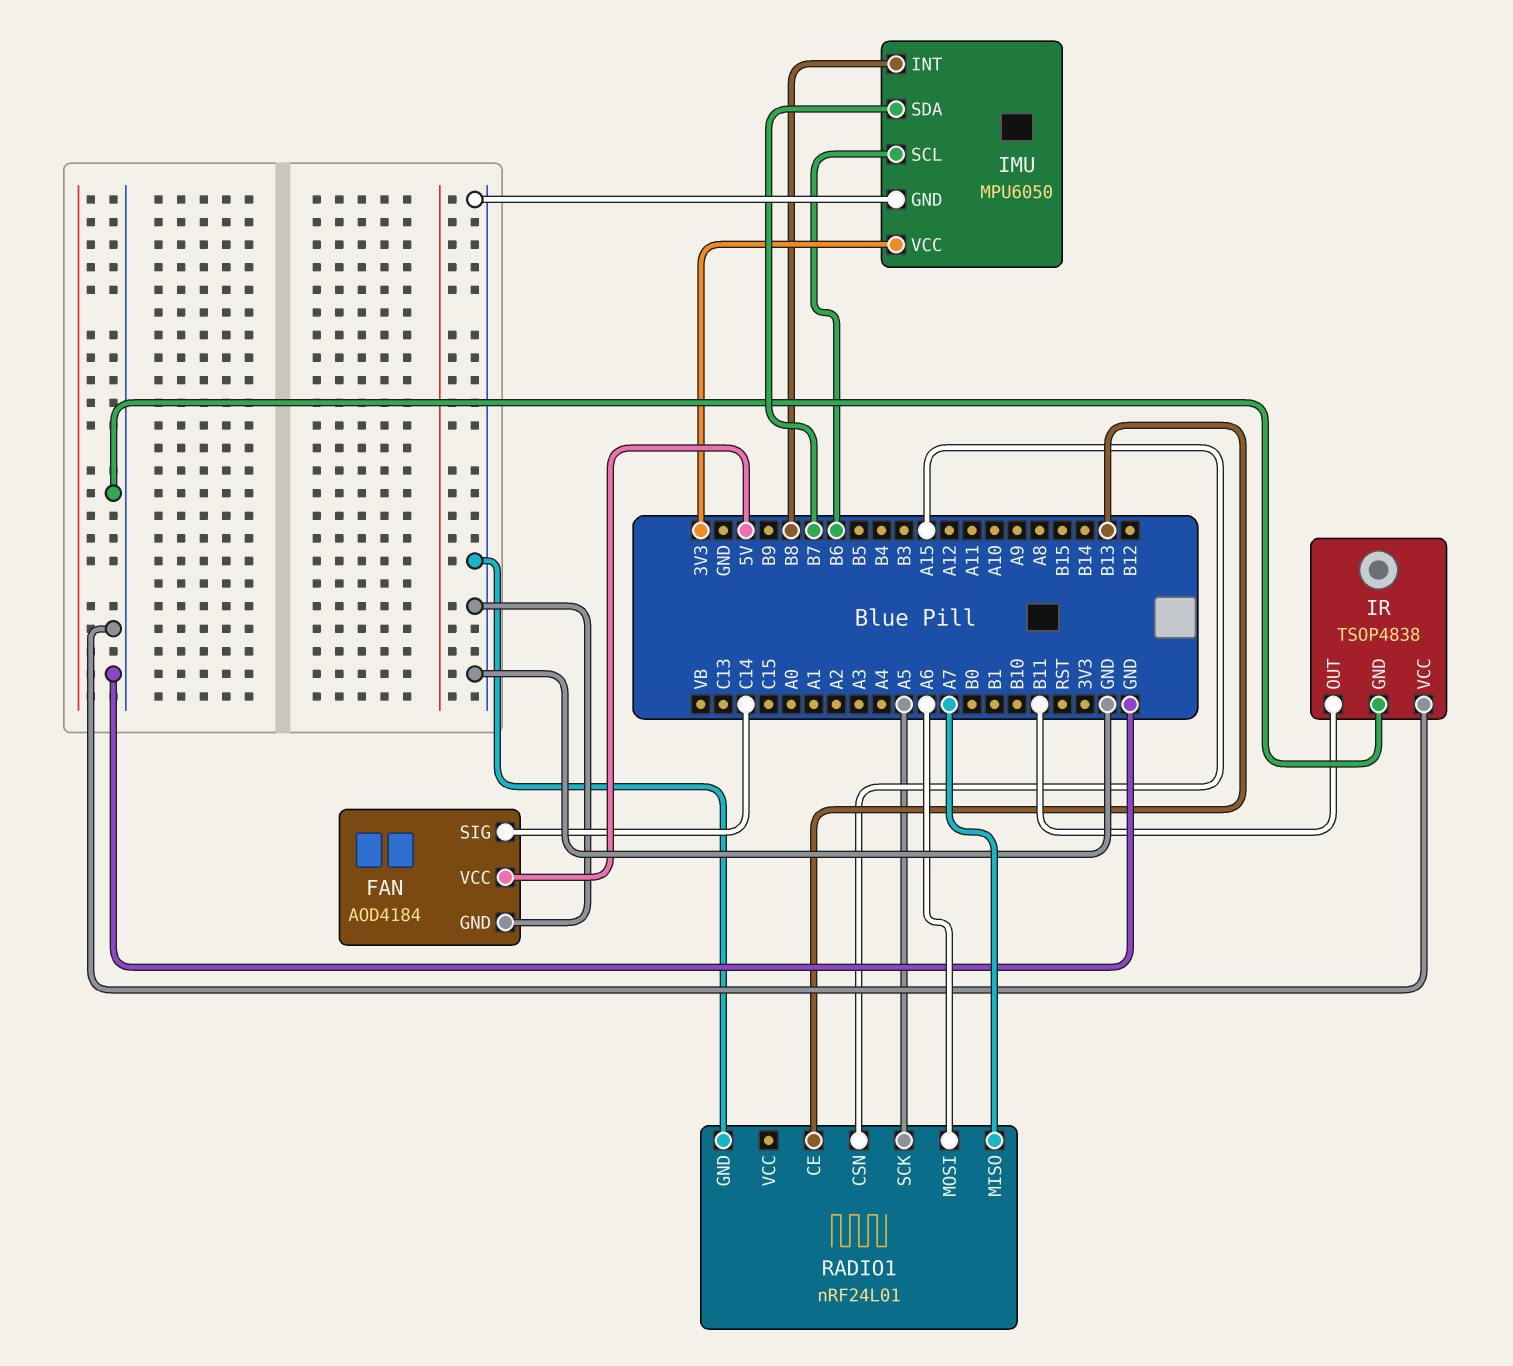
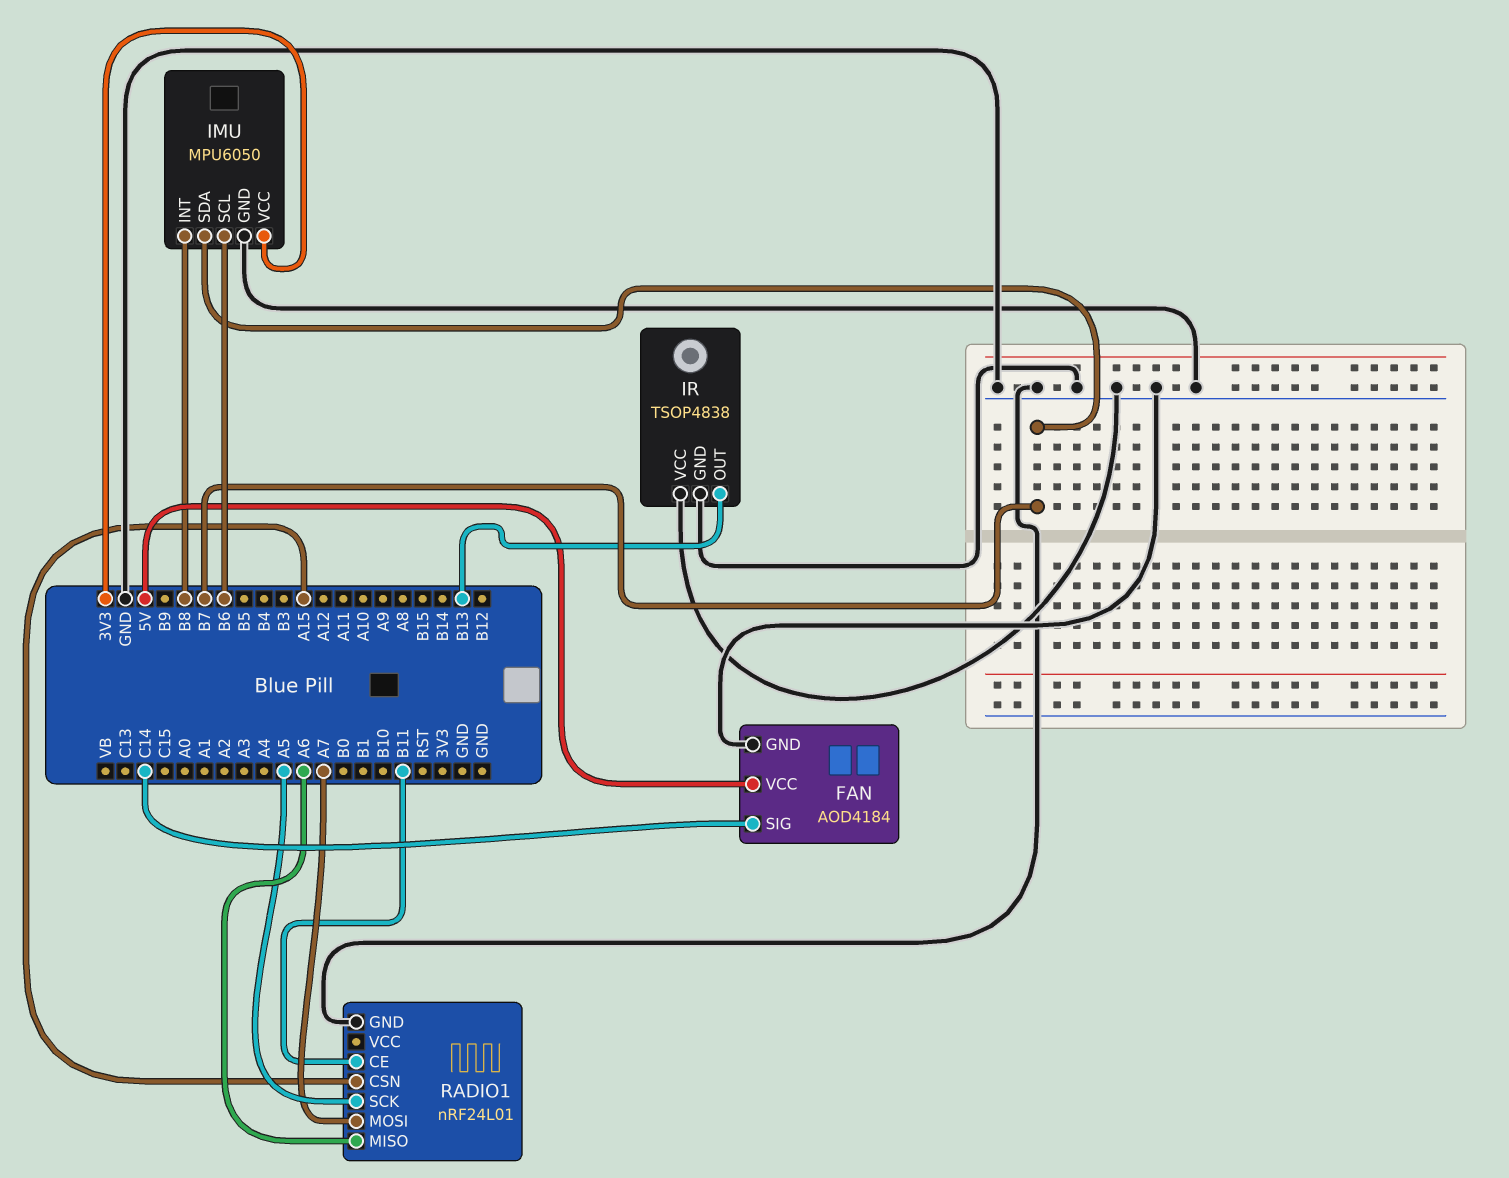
IR pin OUT: B11 -> B13
RADIO1 pin CE: B13 -> B11
RADIO1 pin MISO: A7 -> A6
RADIO1 pin MOSI: A6 -> A7

